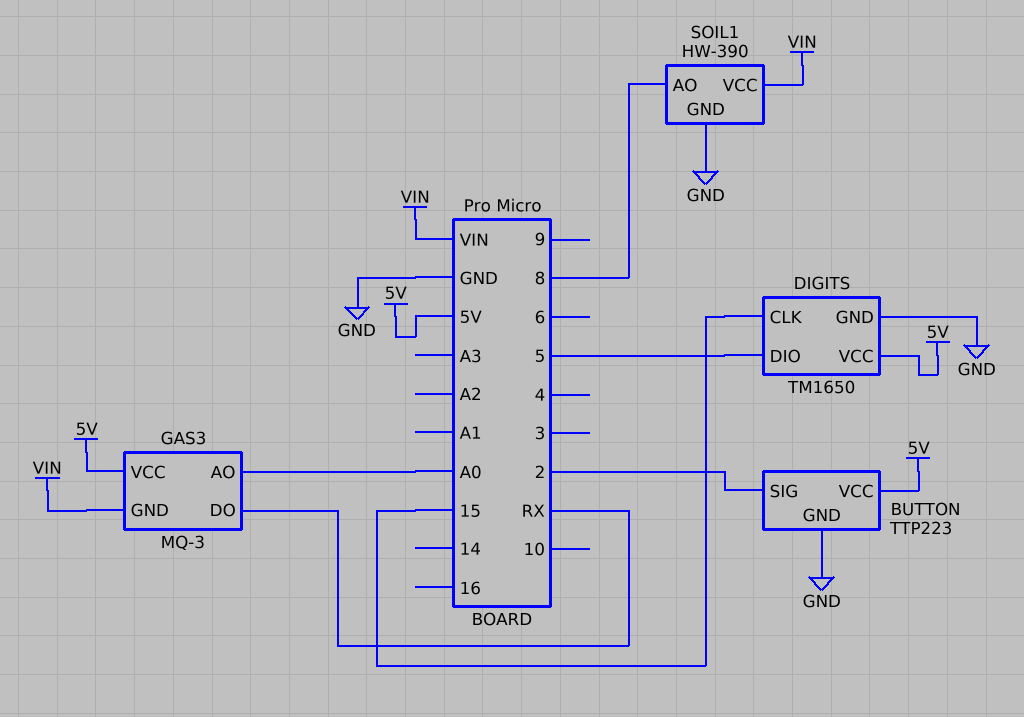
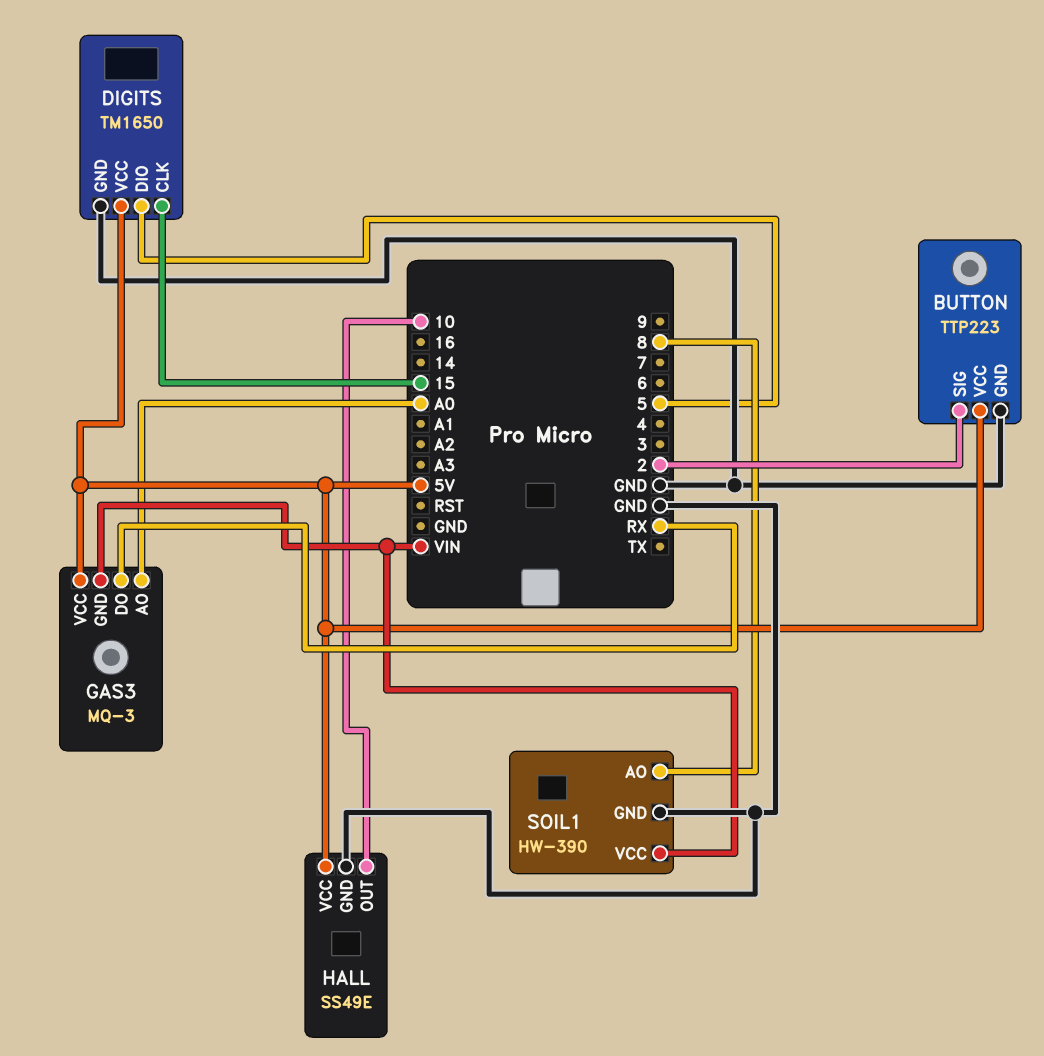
HALL: none -> SS49E
HALL pin GND: none -> GND
HALL pin OUT: none -> 10
HALL pin VCC: none -> 5V

